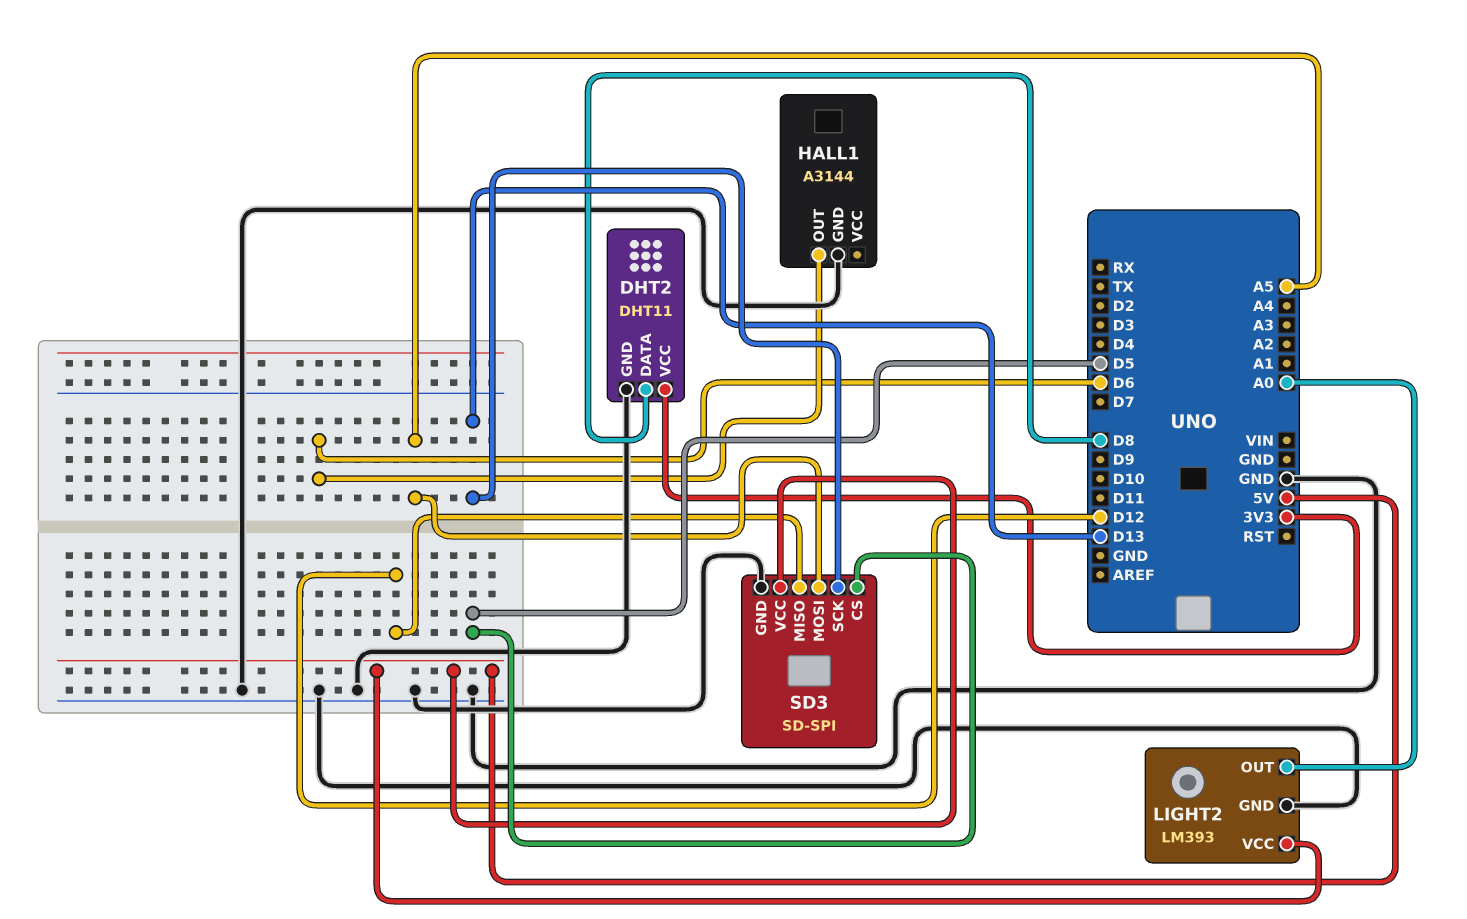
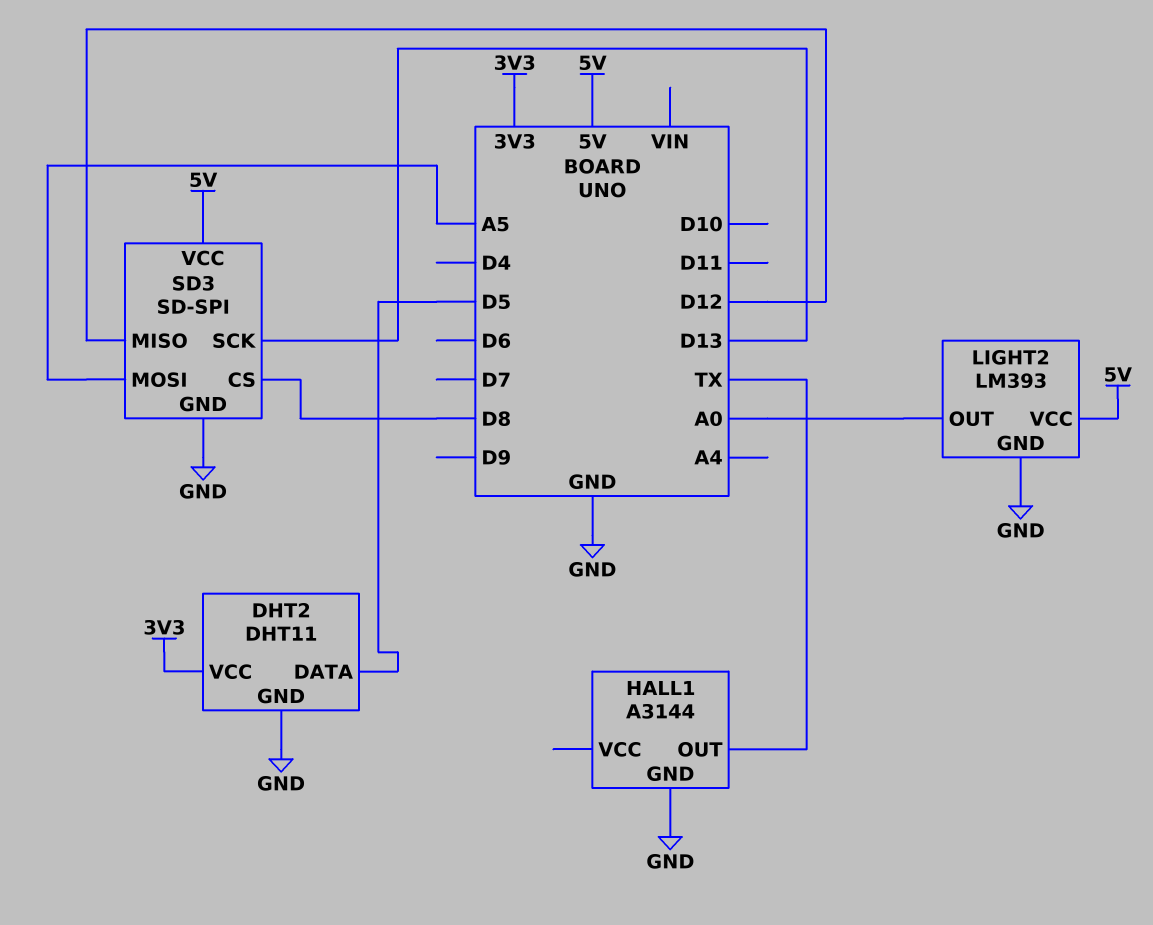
DHT2 pin DATA: D8 -> D5
HALL1 pin OUT: D6 -> TX
SD3 pin CS: D5 -> D8

